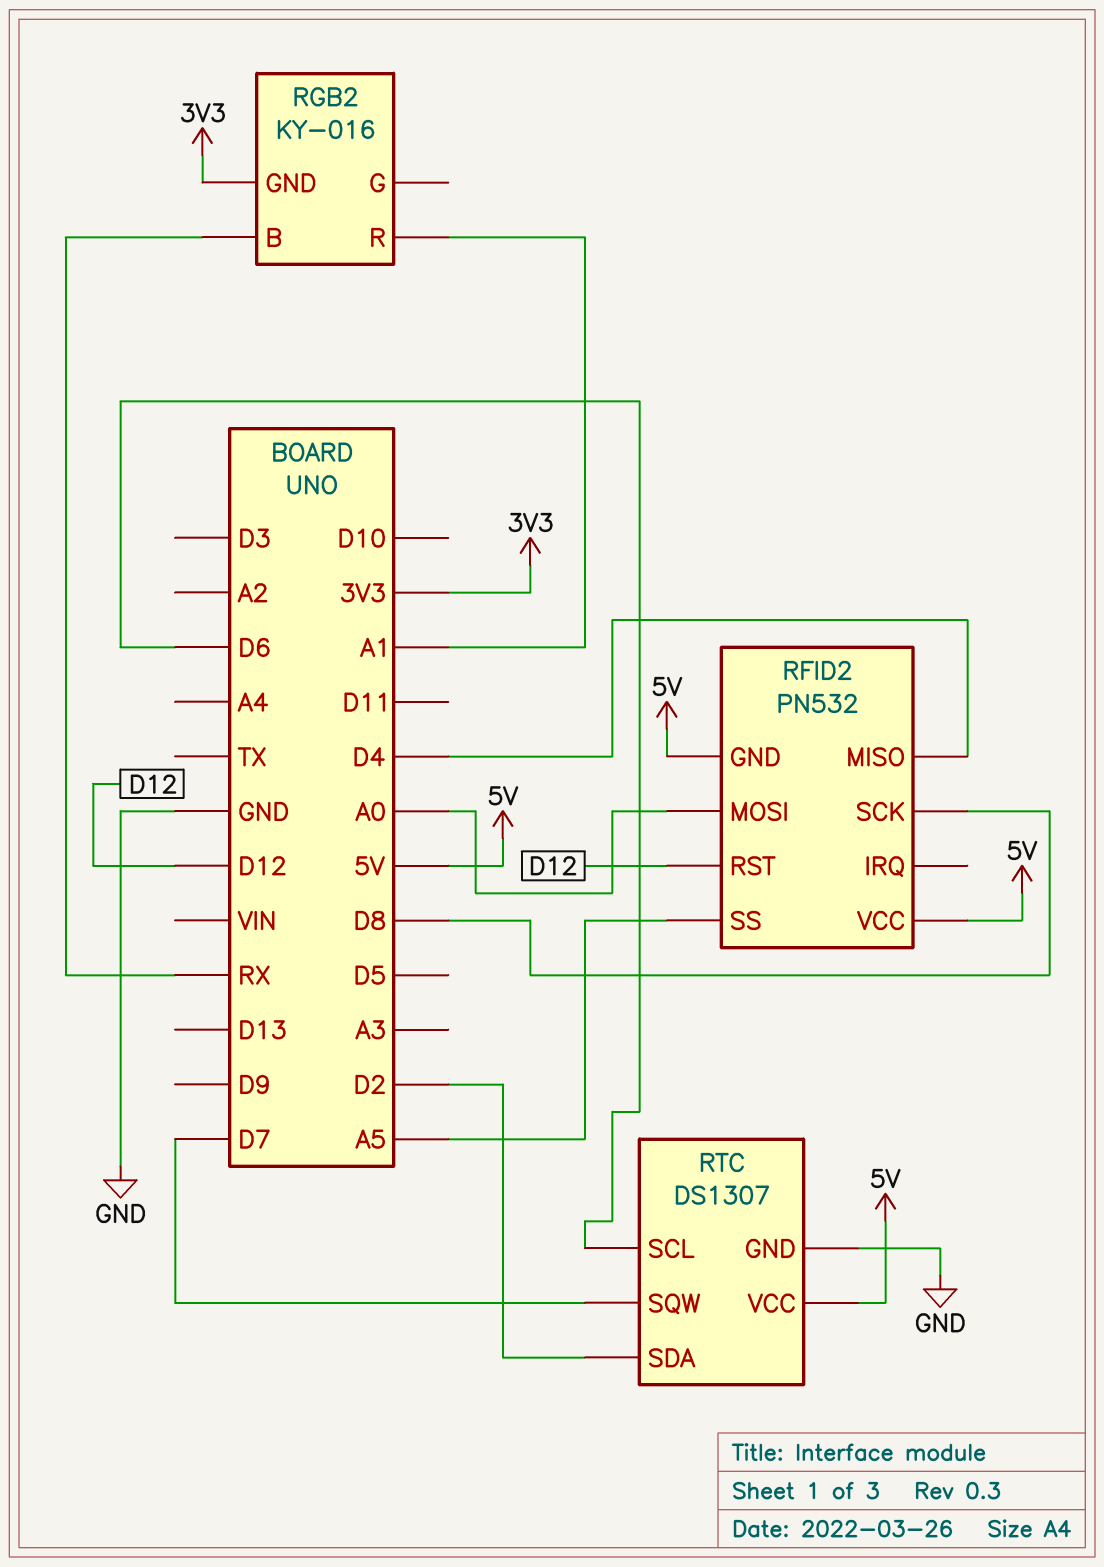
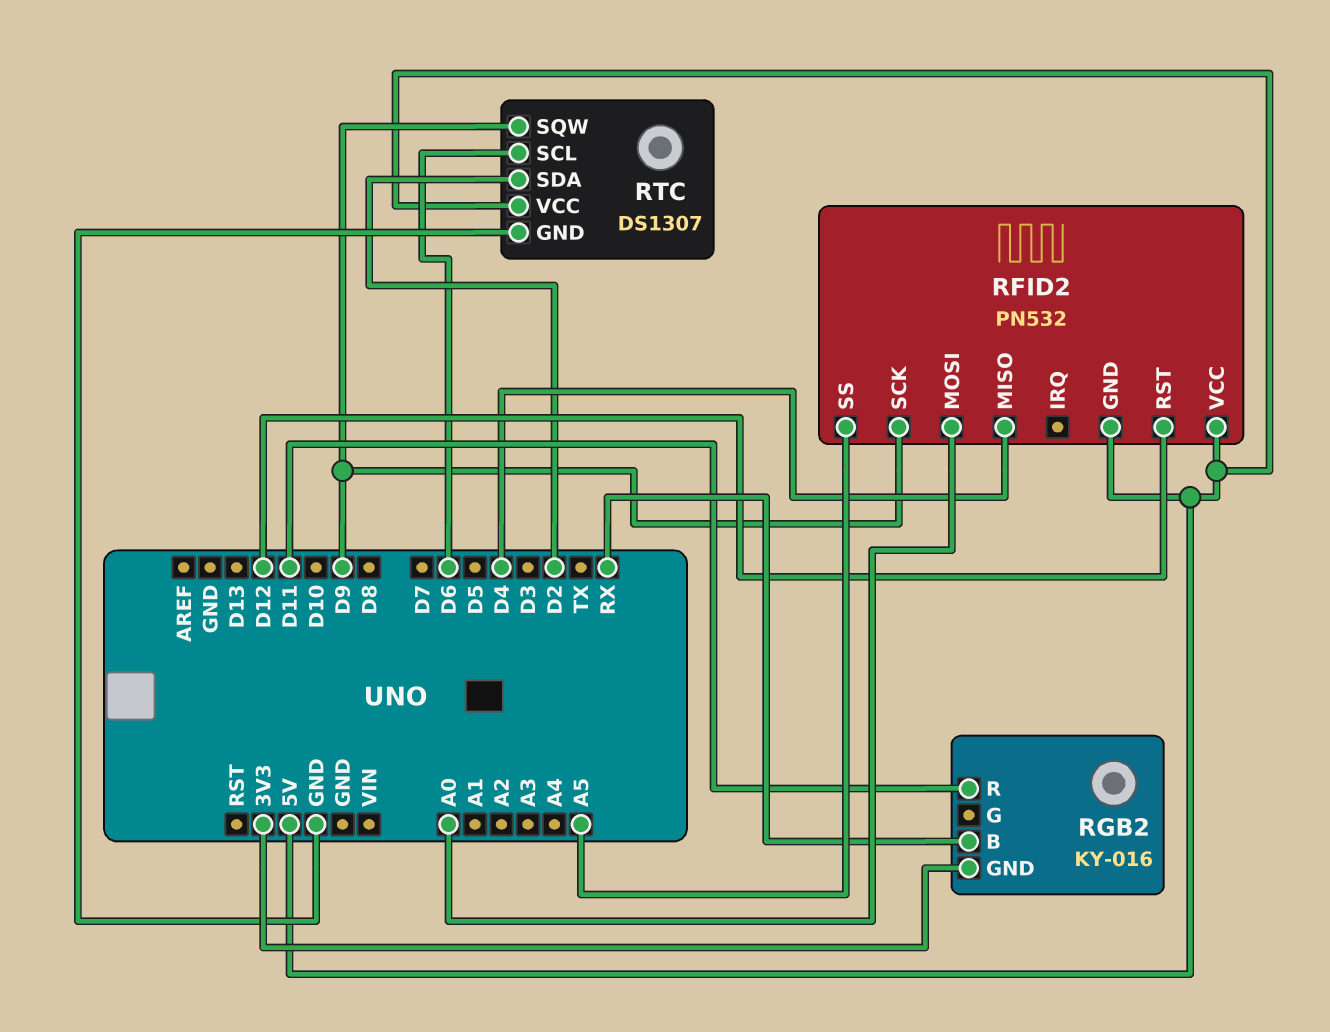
RFID2 pin SCK: D8 -> D9
RGB2 pin R: A1 -> D11
RTC pin SQW: D7 -> D9

